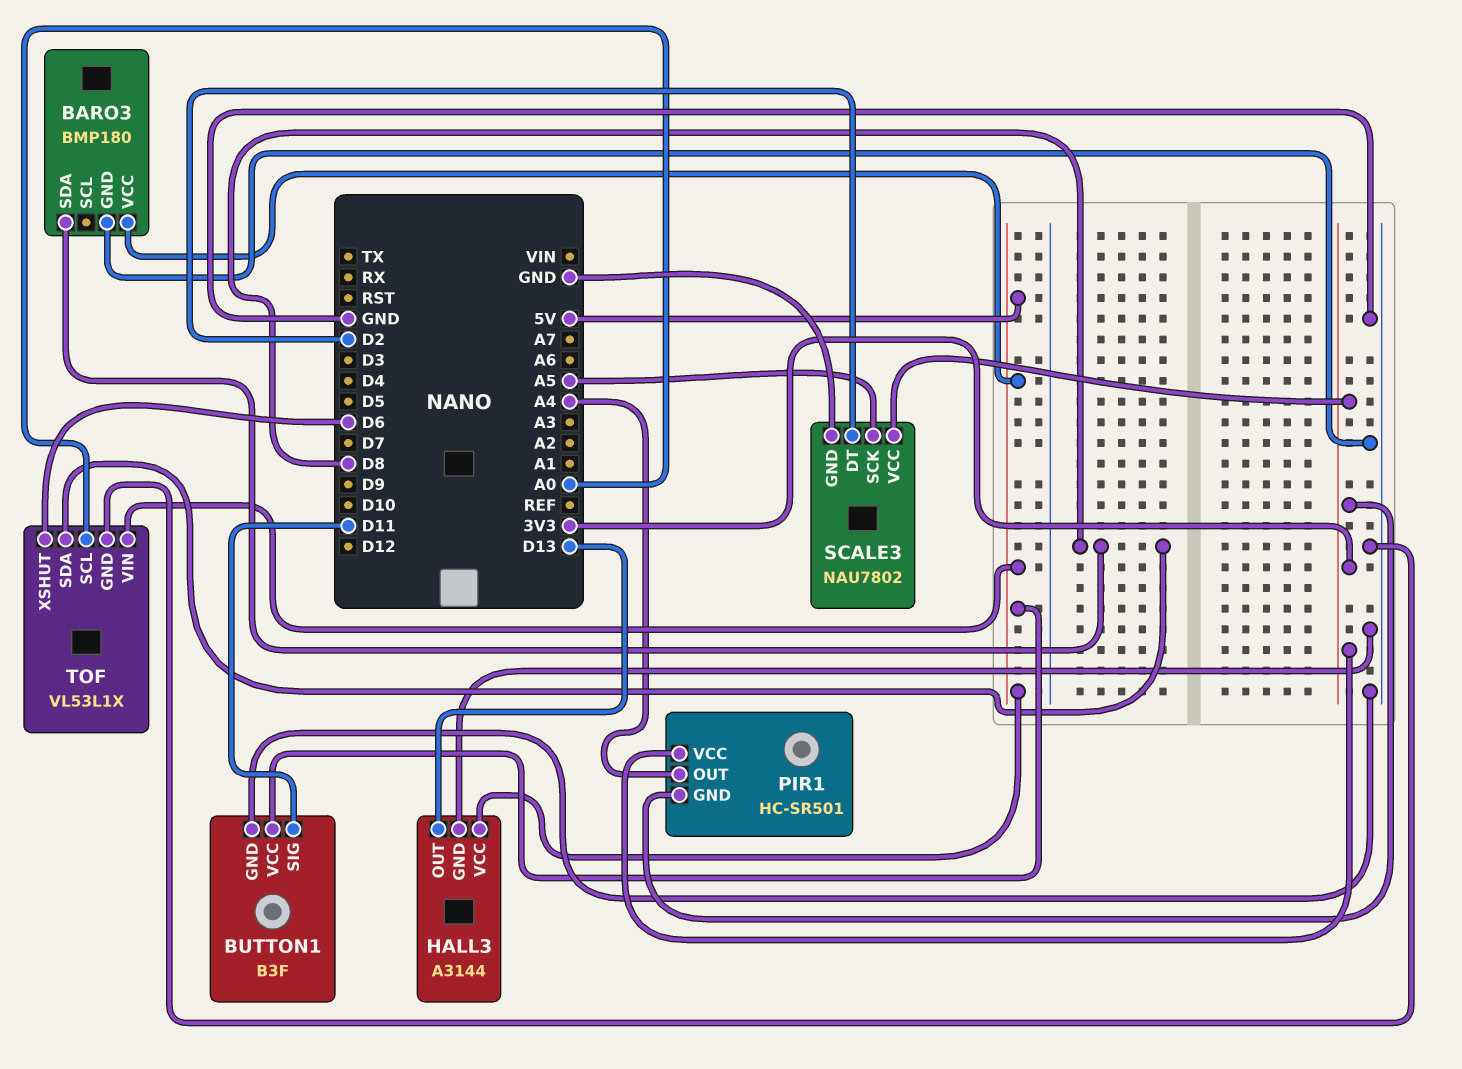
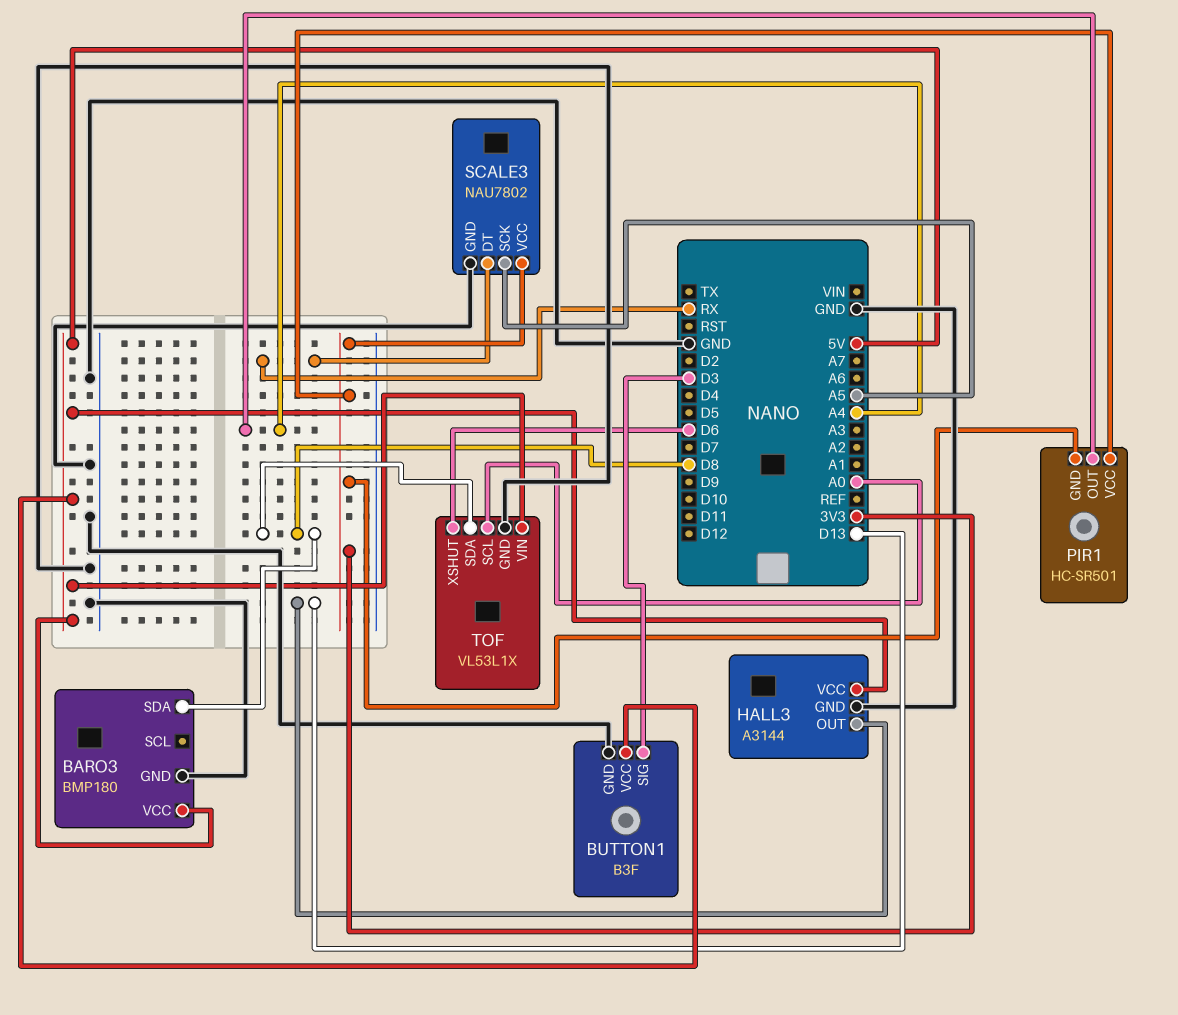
BUTTON1 pin SIG: D11 -> D3
SCALE3 pin DT: D2 -> RX

